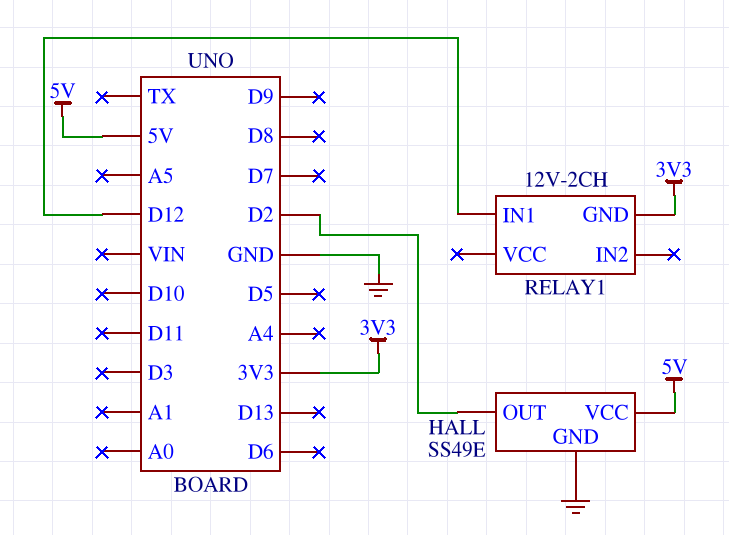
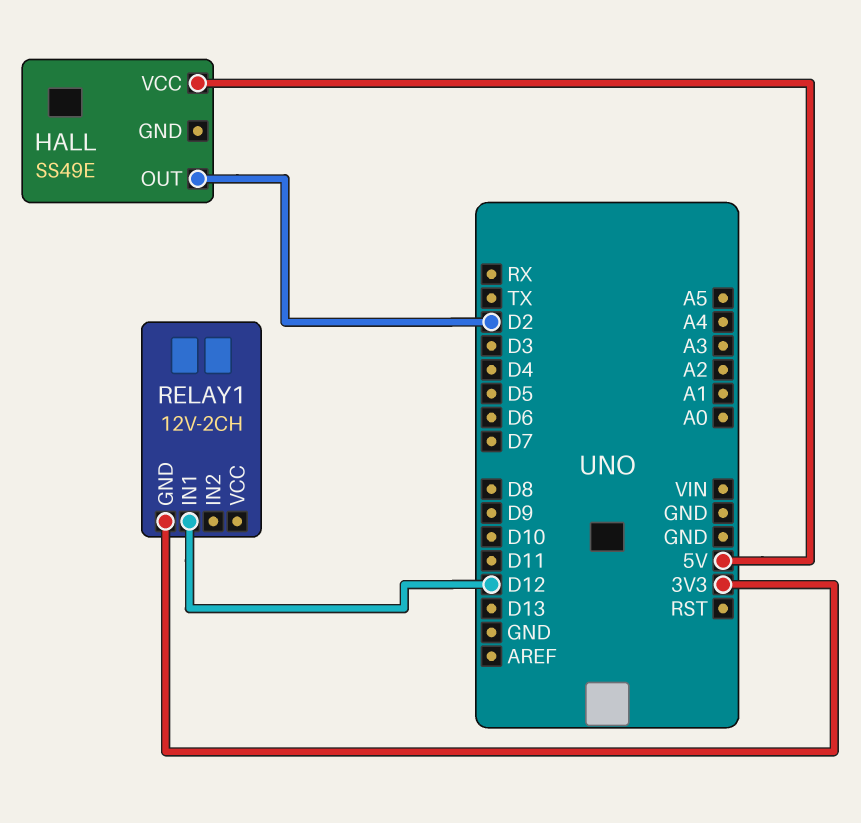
HALL pin GND: GND -> none

